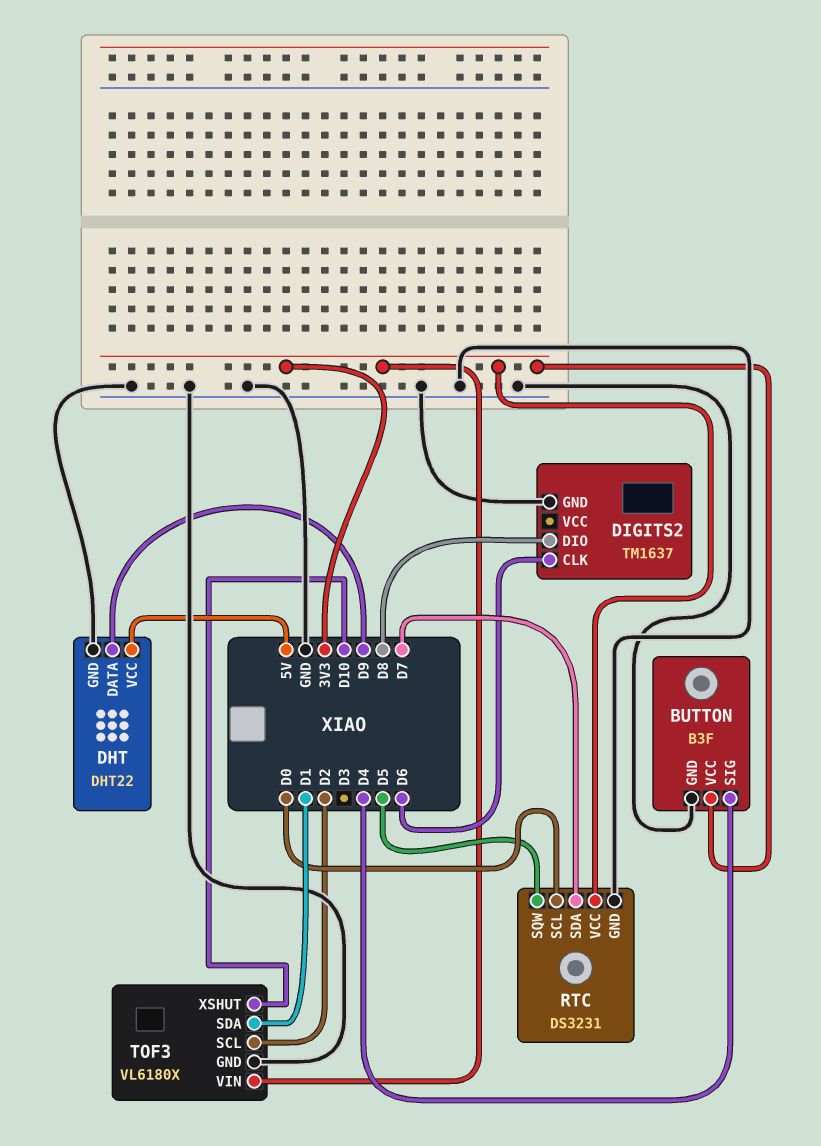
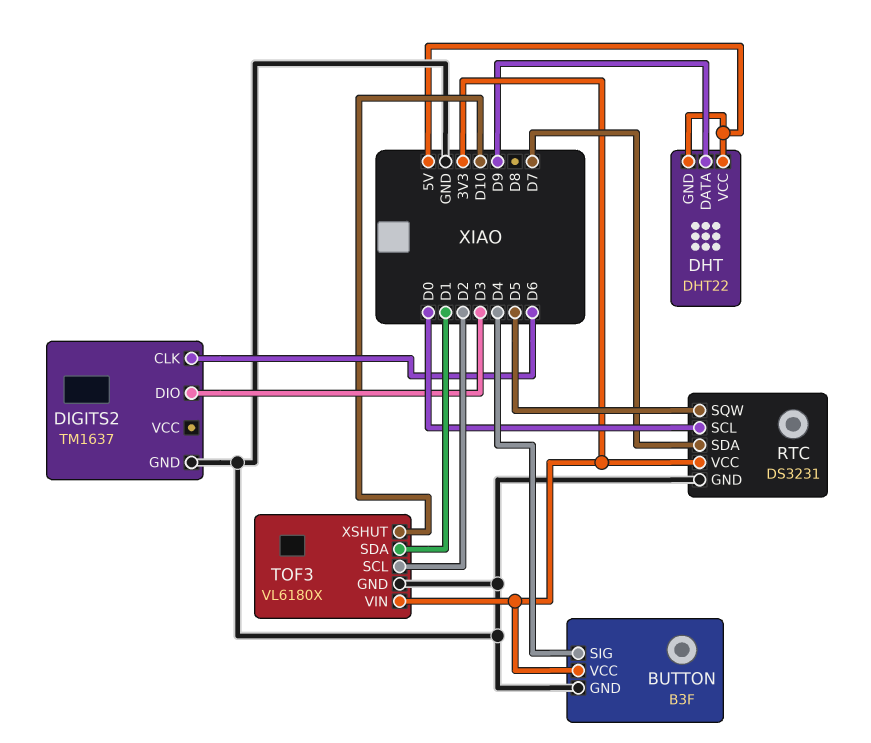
DHT pin GND: GND -> 5V
DIGITS2 pin DIO: D8 -> D3

